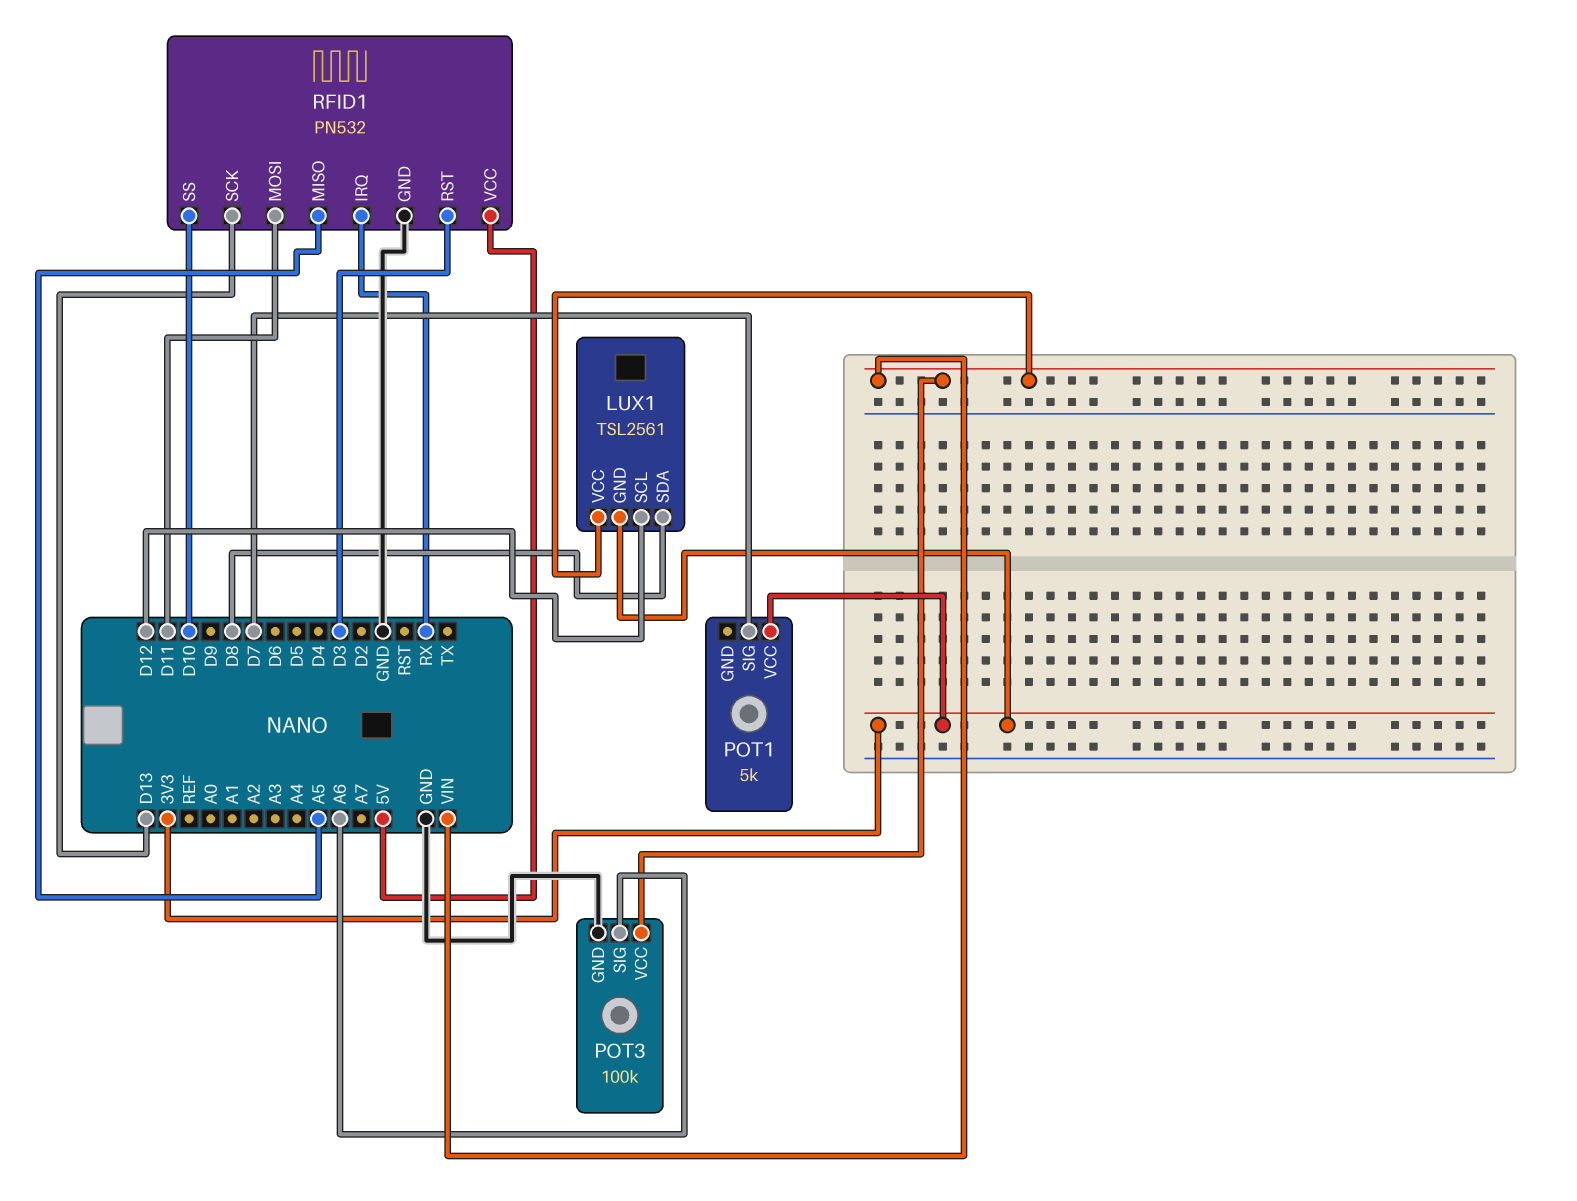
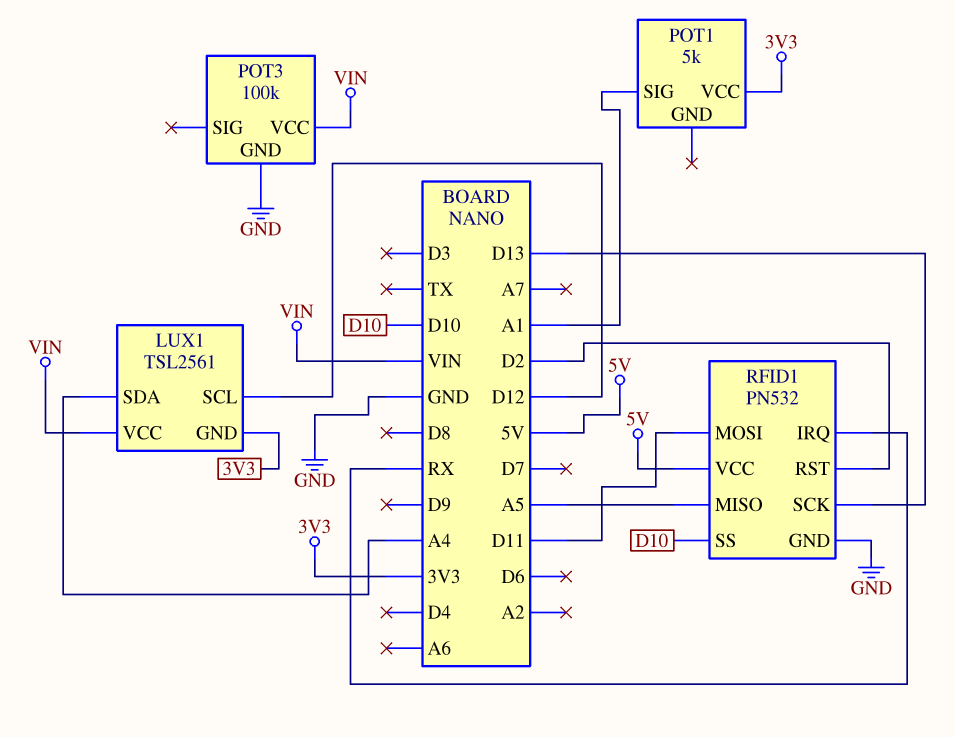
LUX1 pin SDA: D8 -> A4
POT1 pin SIG: D7 -> A1
POT3 pin SIG: A6 -> none
RFID1 pin RST: D3 -> D2

